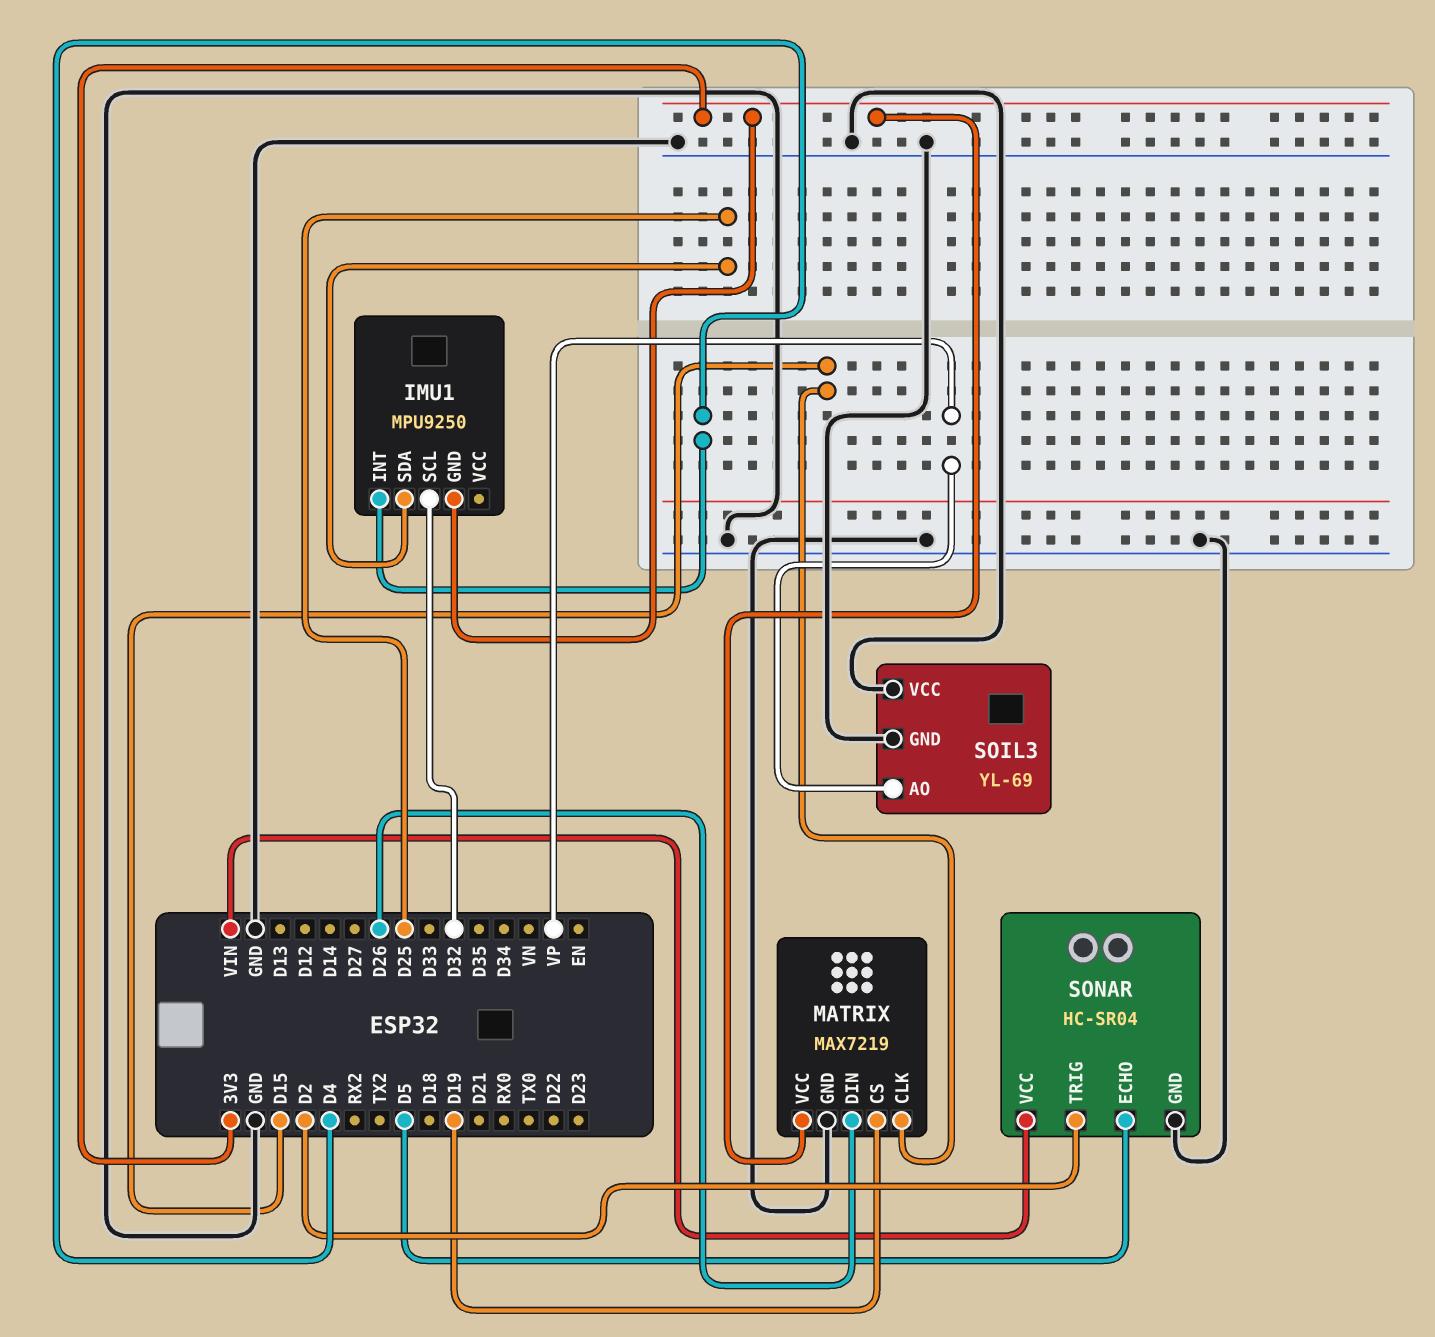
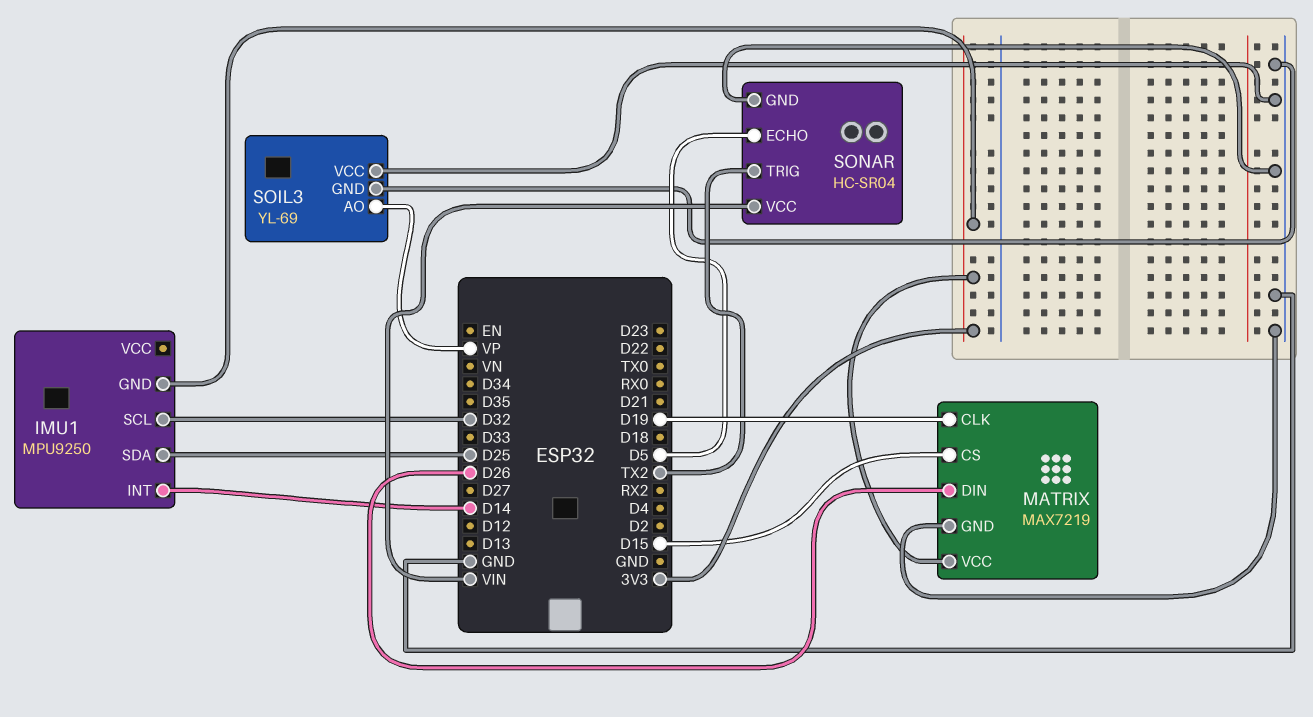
IMU1 pin INT: D4 -> D14
MATRIX pin CLK: D15 -> D19
MATRIX pin CS: D19 -> D15
SONAR pin TRIG: D2 -> TX2

